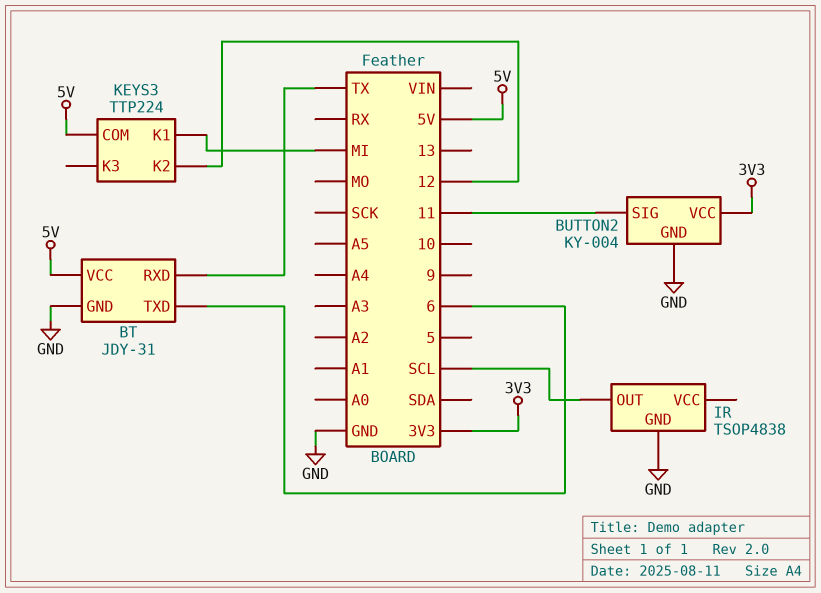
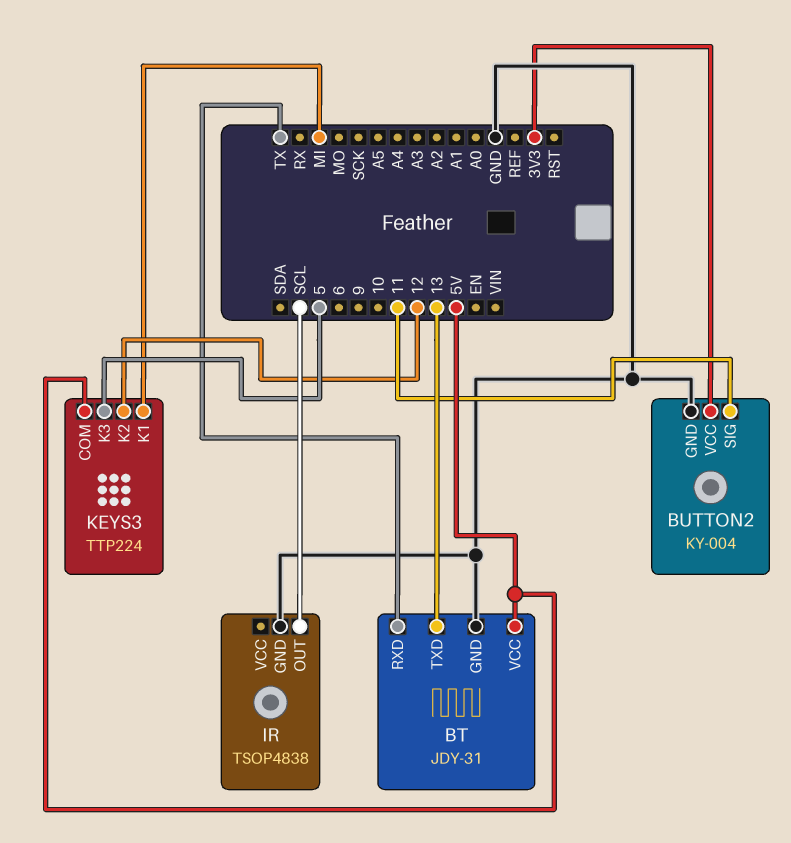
BT pin TXD: 6 -> 13
KEYS3 pin K3: none -> 5

